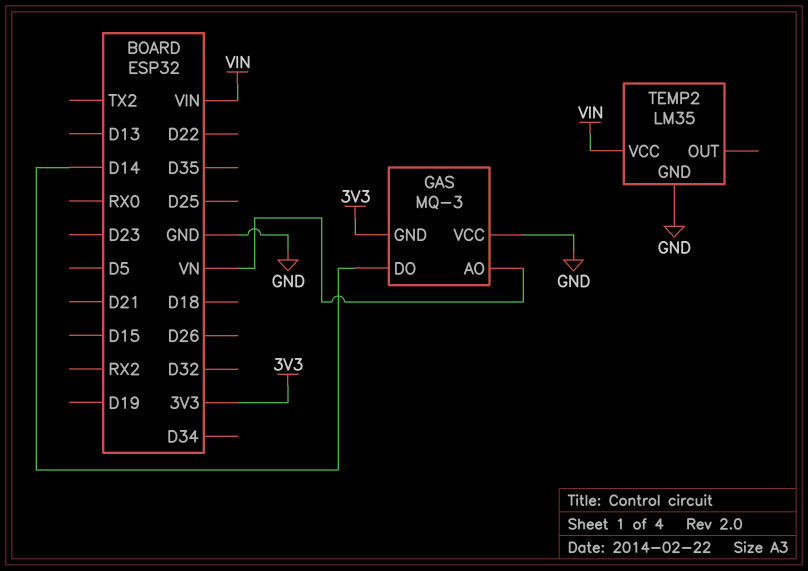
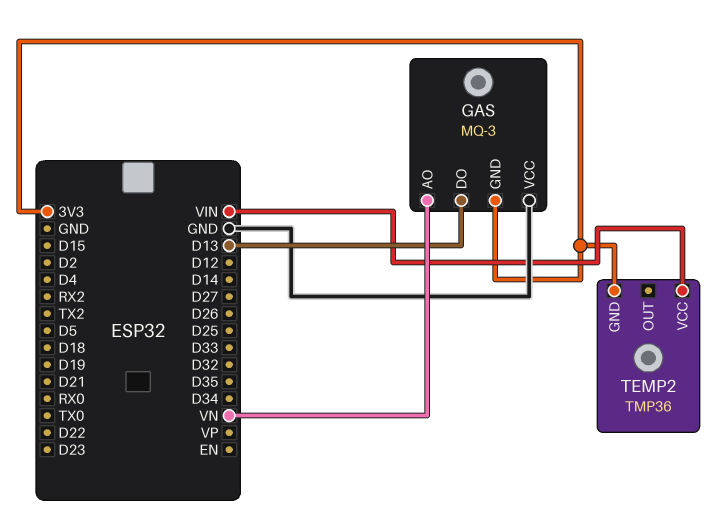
GAS pin DO: D14 -> D13
TEMP2: LM35 -> TMP36
TEMP2 pin GND: GND -> 3V3

